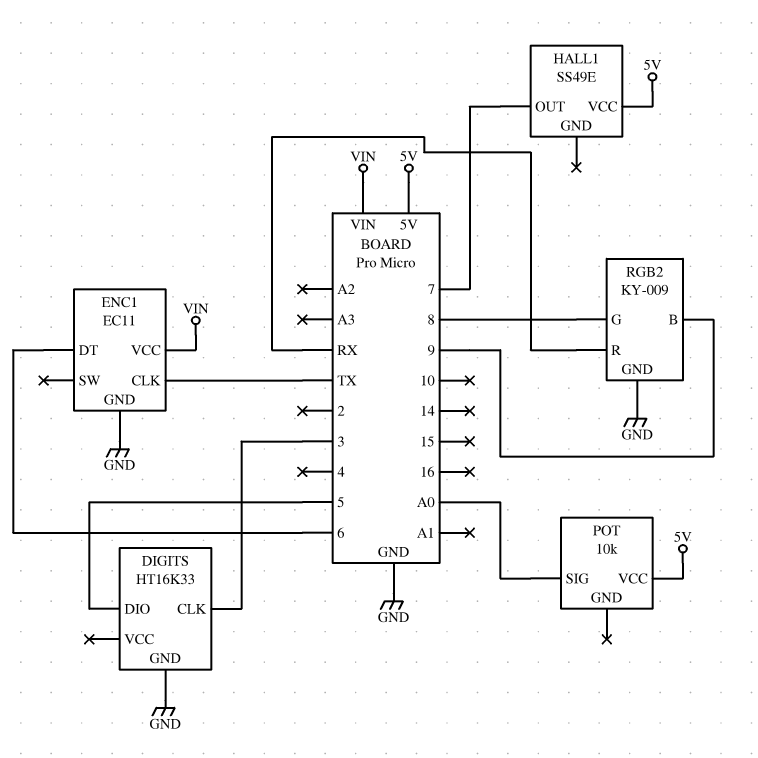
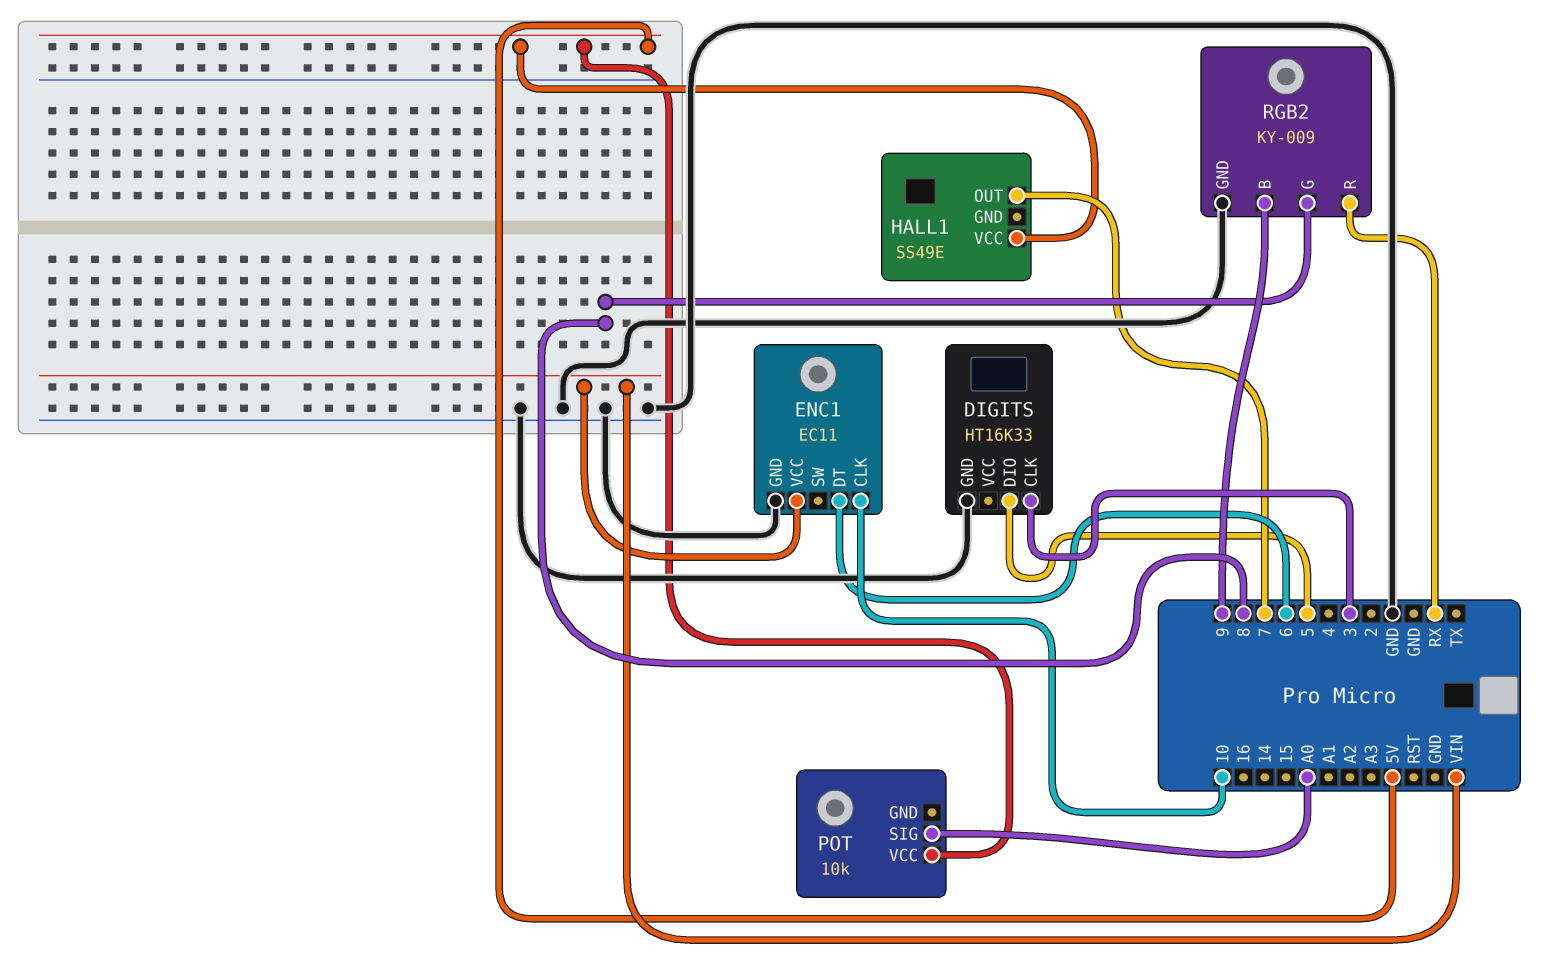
ENC1 pin CLK: TX -> 10

